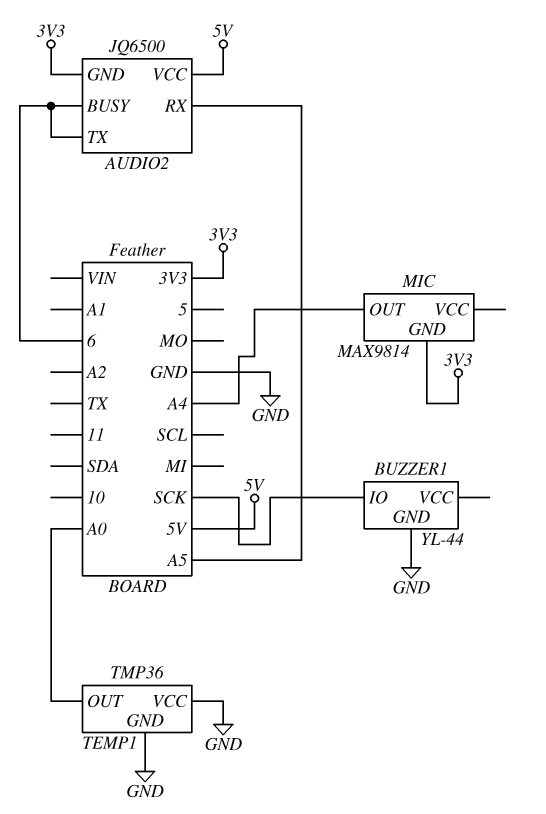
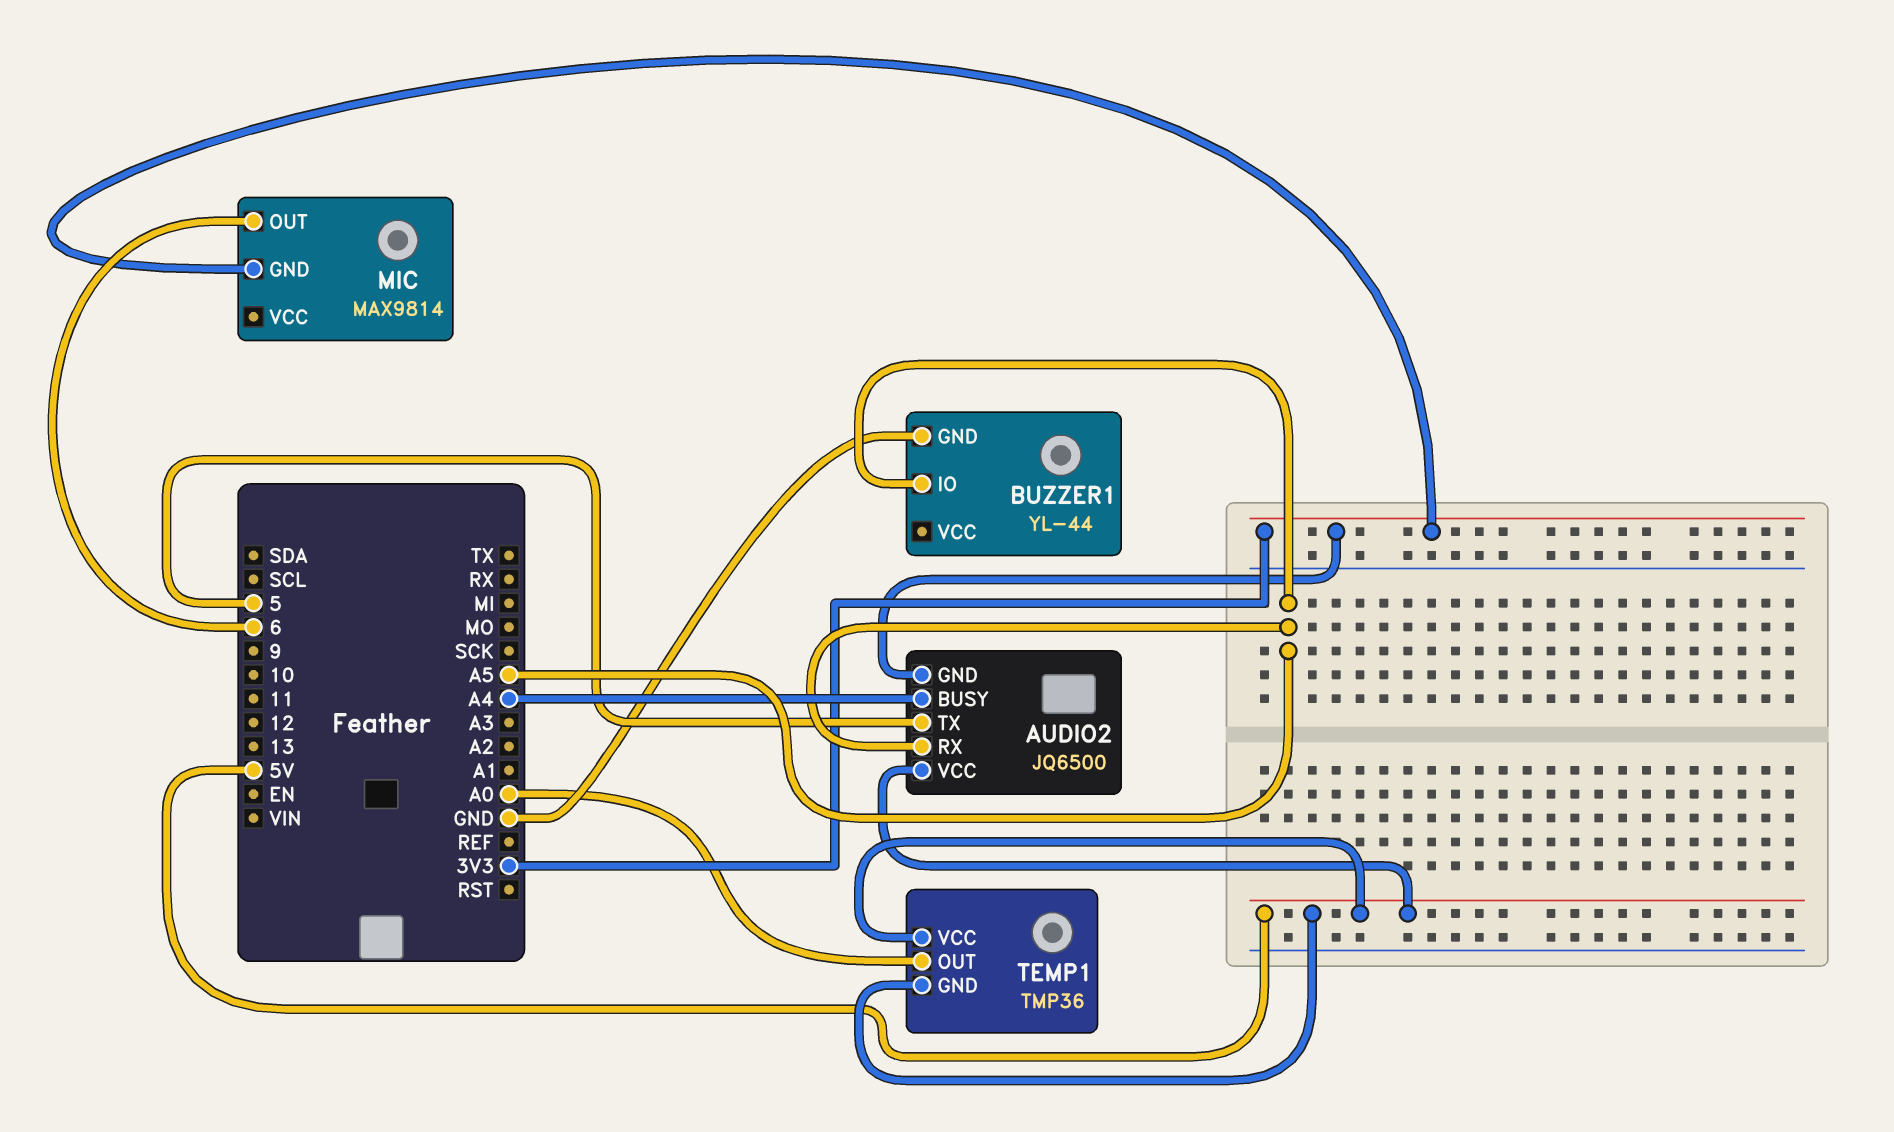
AUDIO2 pin BUSY: 6 -> A4
AUDIO2 pin TX: 6 -> 5
BUZZER1 pin IO: SCK -> A5
MIC pin OUT: A4 -> 6
TEMP1 pin GND: GND -> 5V
TEMP1 pin VCC: GND -> 5V

